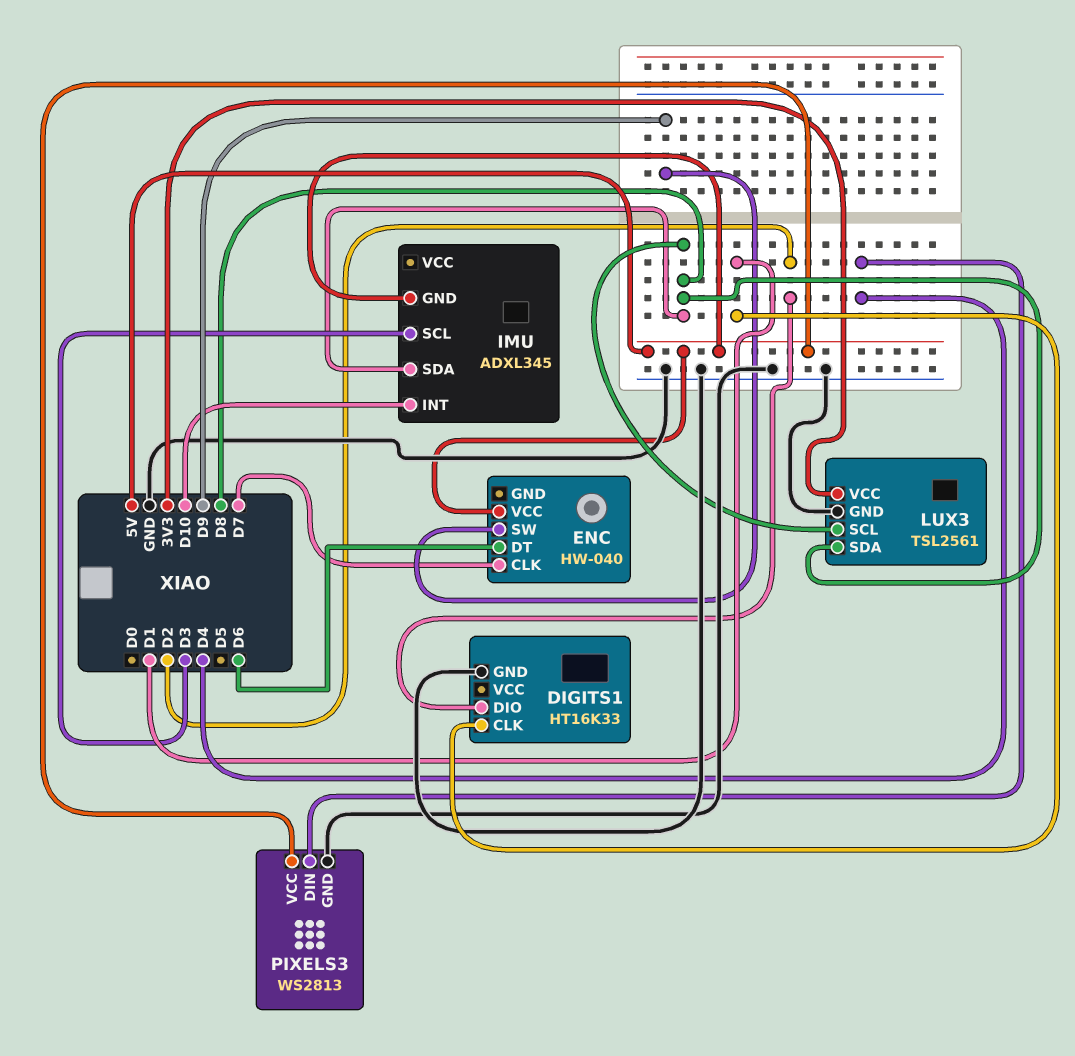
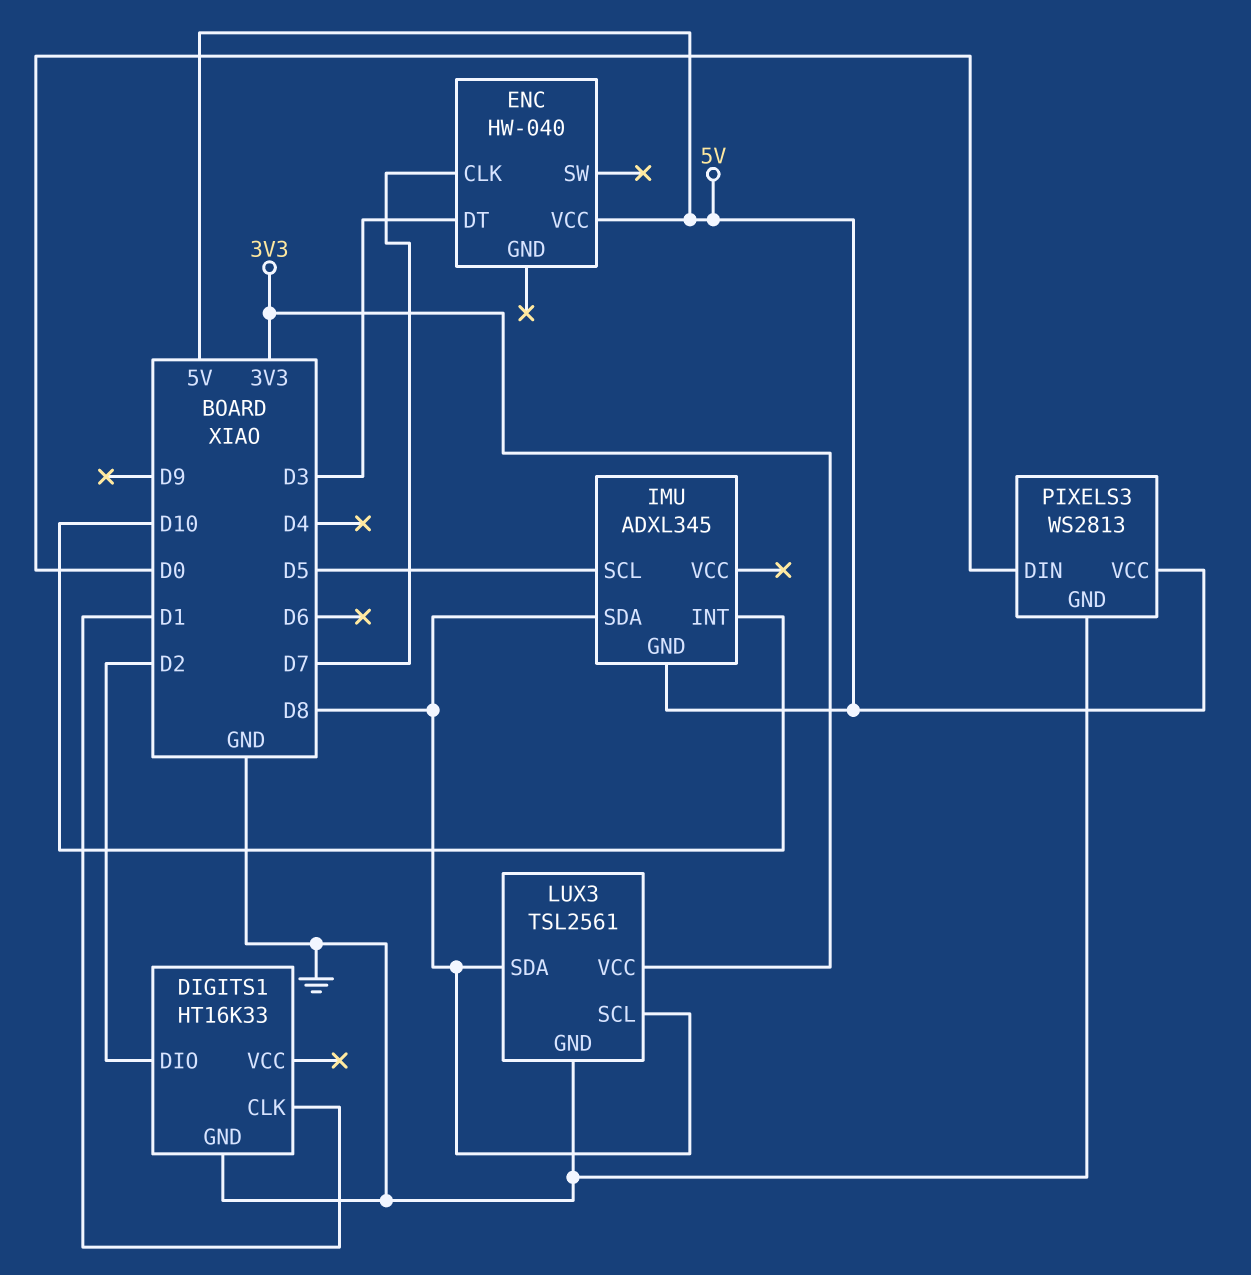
ENC pin DT: D6 -> D3
ENC pin SW: D9 -> none
IMU pin SCL: D3 -> D5
PIXELS3 pin DIN: D4 -> D0

